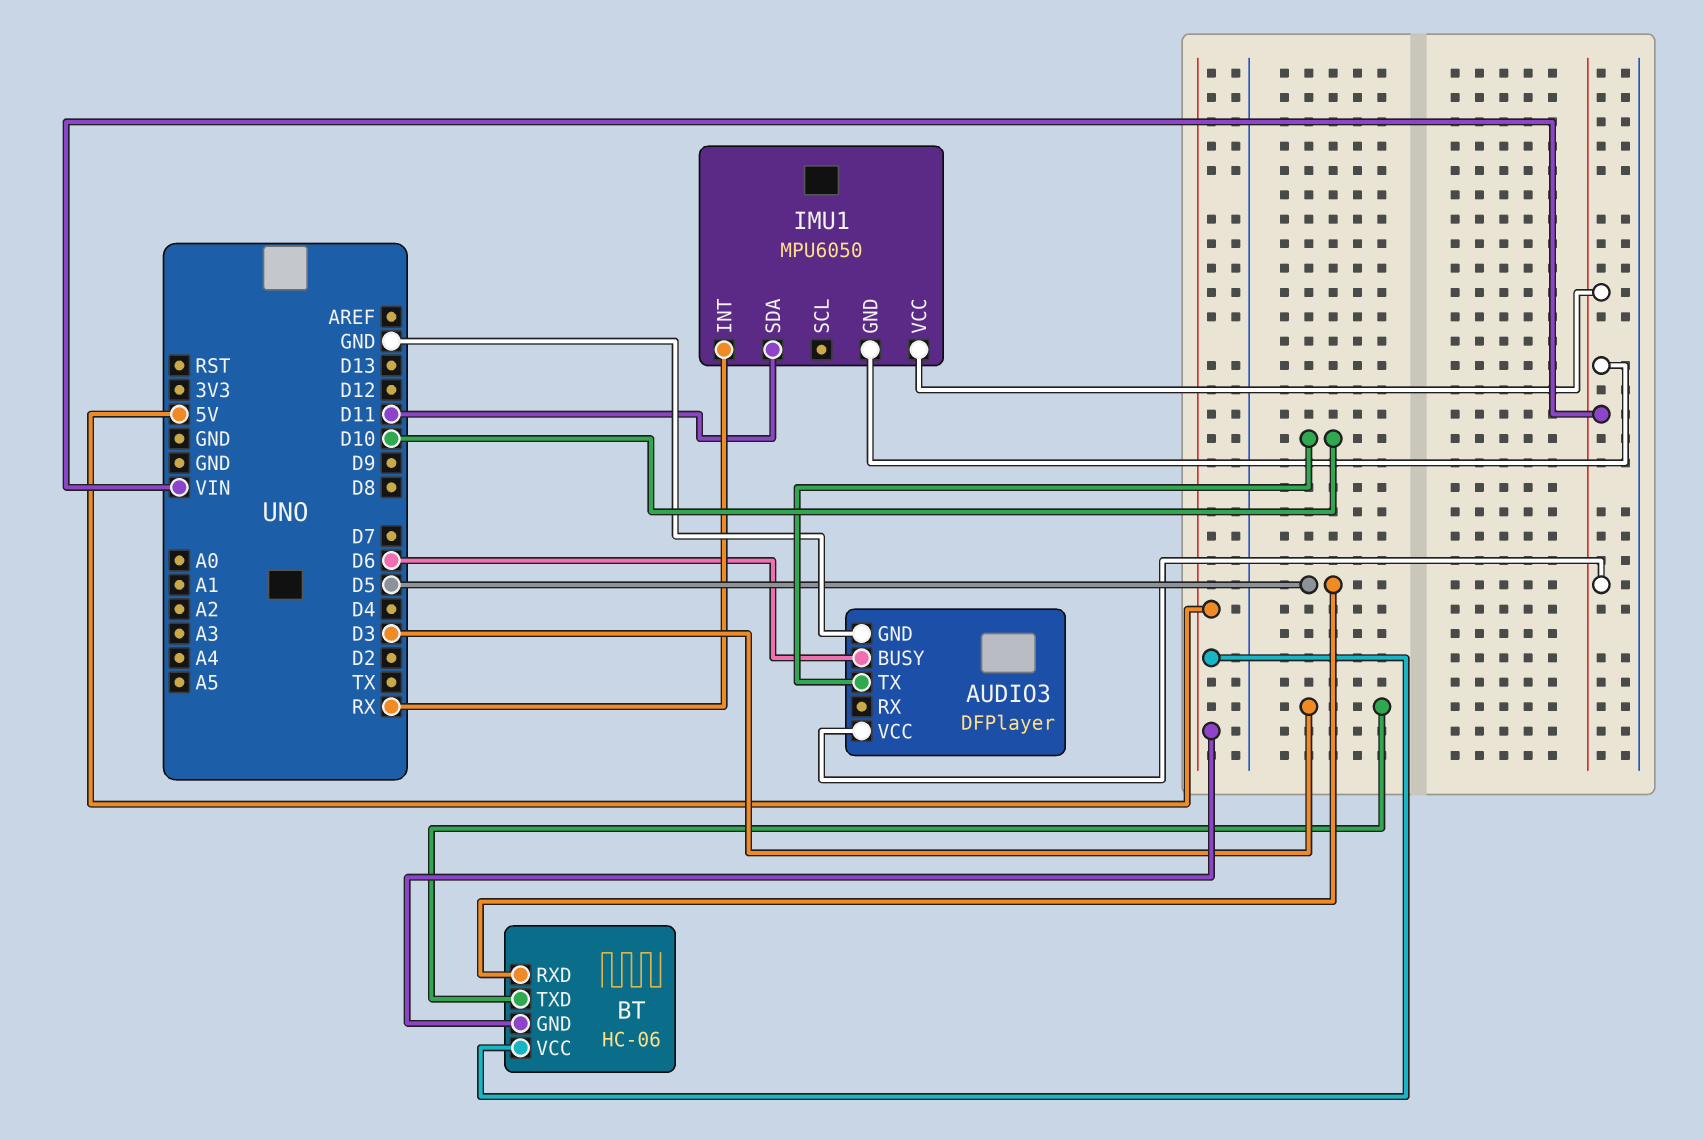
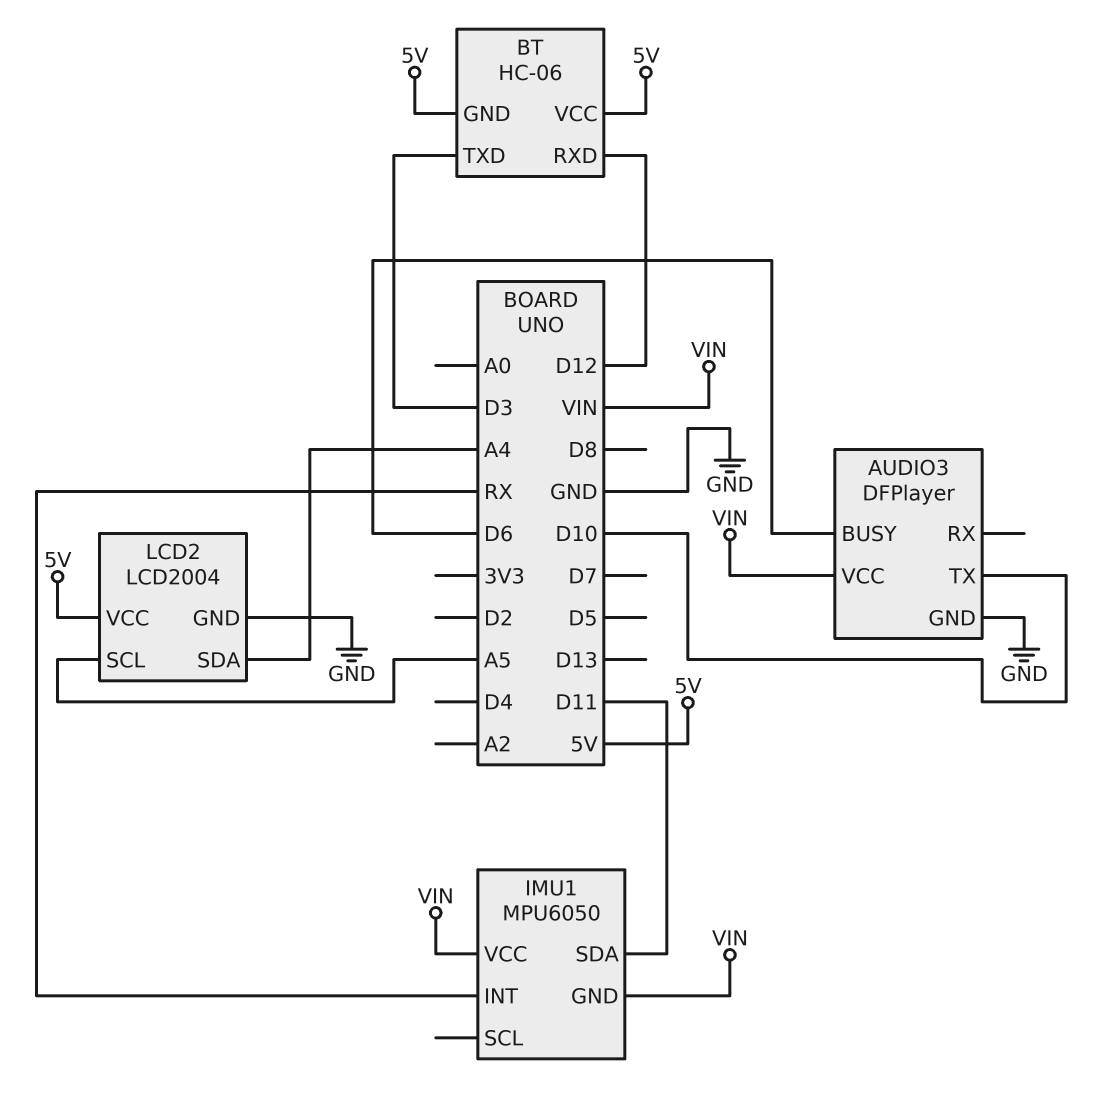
BT pin RXD: D5 -> D12
LCD2: none -> LCD2004
LCD2 pin GND: none -> GND
LCD2 pin SCL: none -> A5
LCD2 pin SDA: none -> A4
LCD2 pin VCC: none -> 5V

